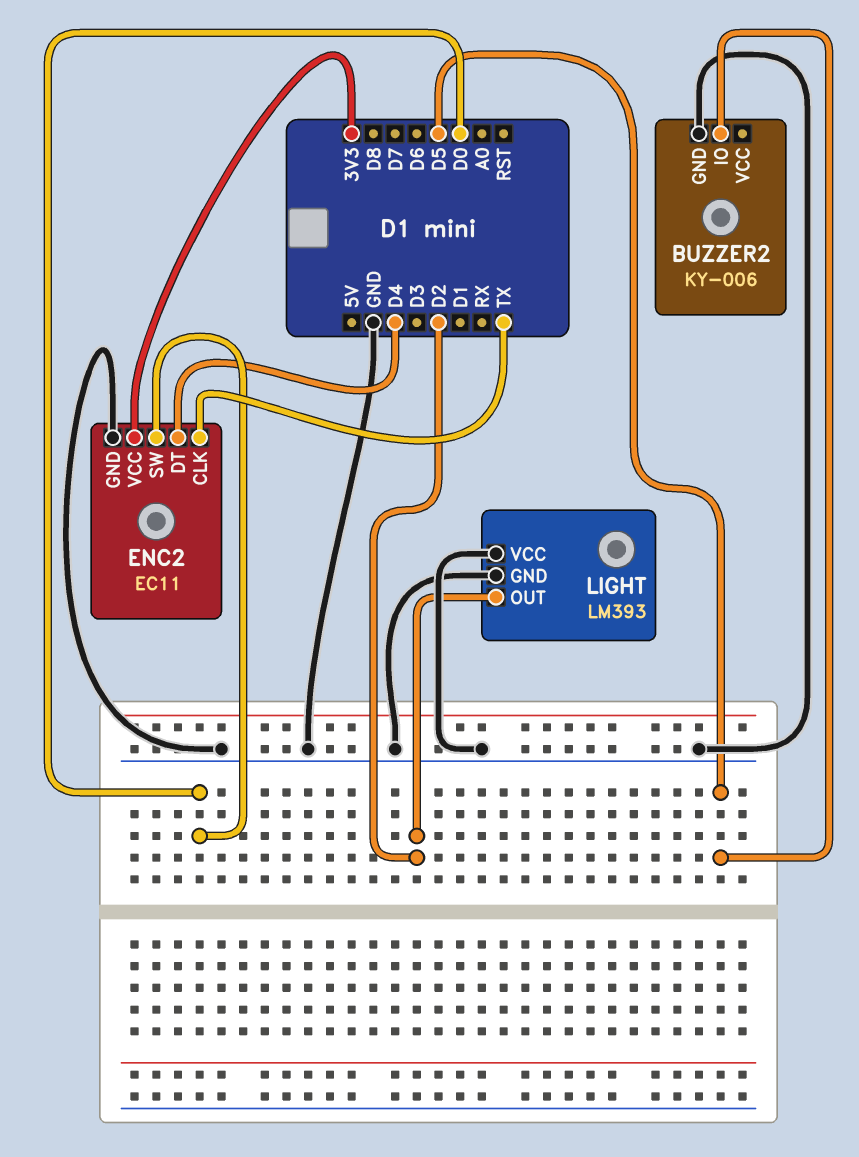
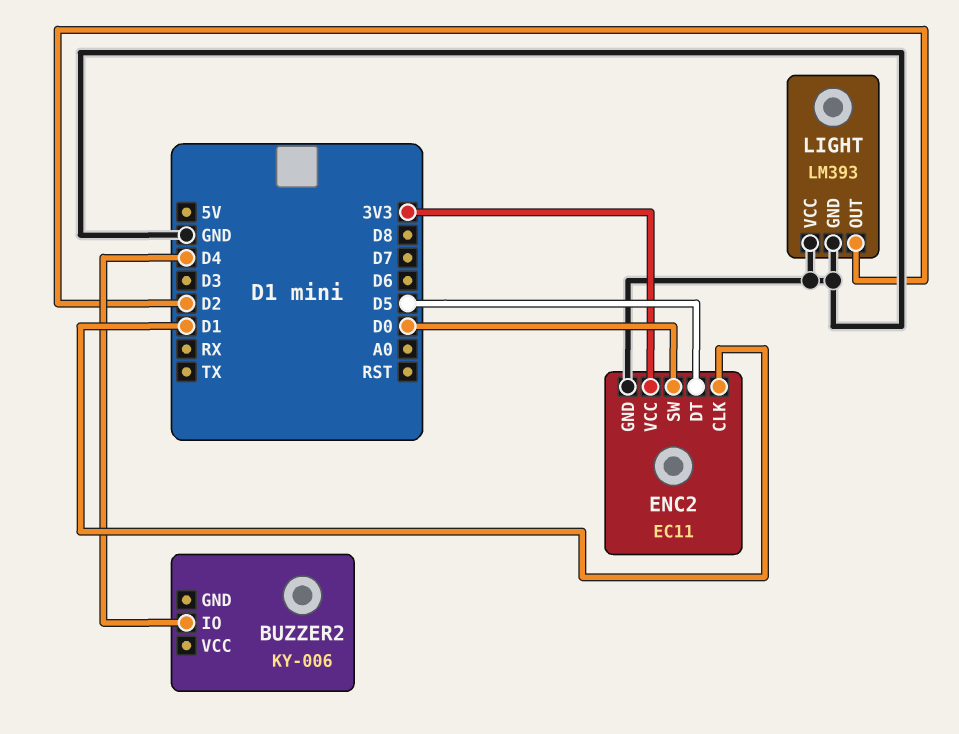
BUZZER2 pin GND: GND -> none
BUZZER2 pin IO: D5 -> D4
ENC2 pin CLK: TX -> D1
ENC2 pin DT: D4 -> D5

